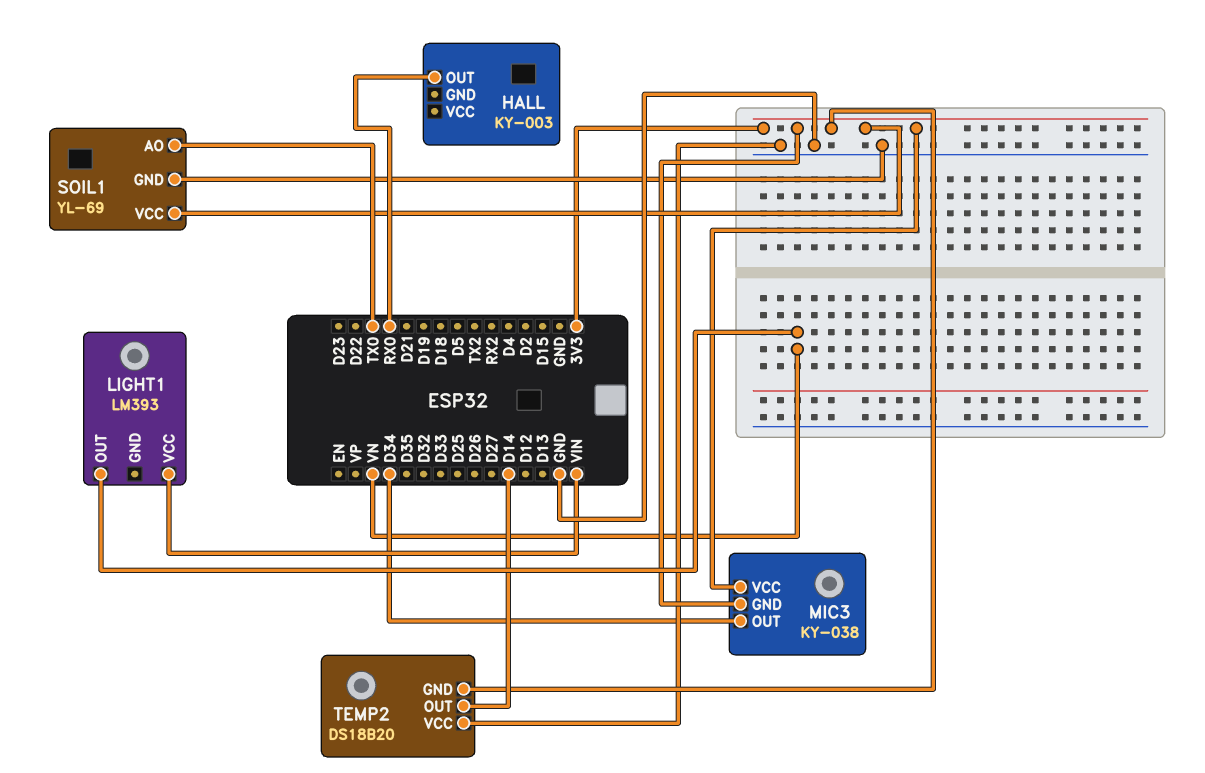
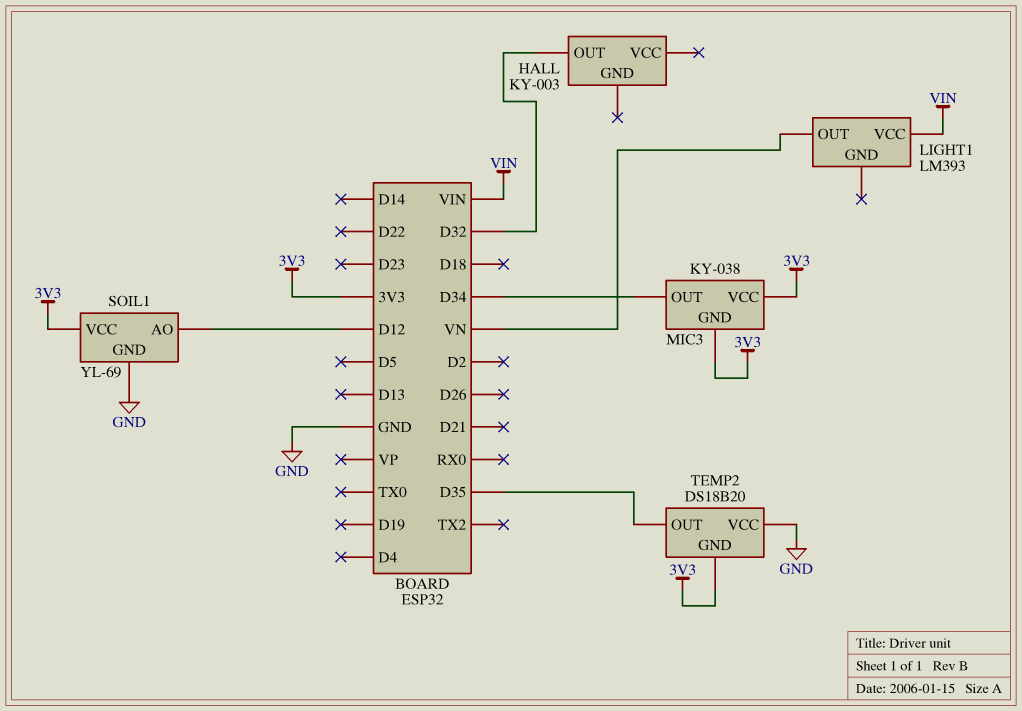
HALL pin OUT: RX0 -> D32
SOIL1 pin AO: TX0 -> D12
TEMP2 pin OUT: D14 -> D35

